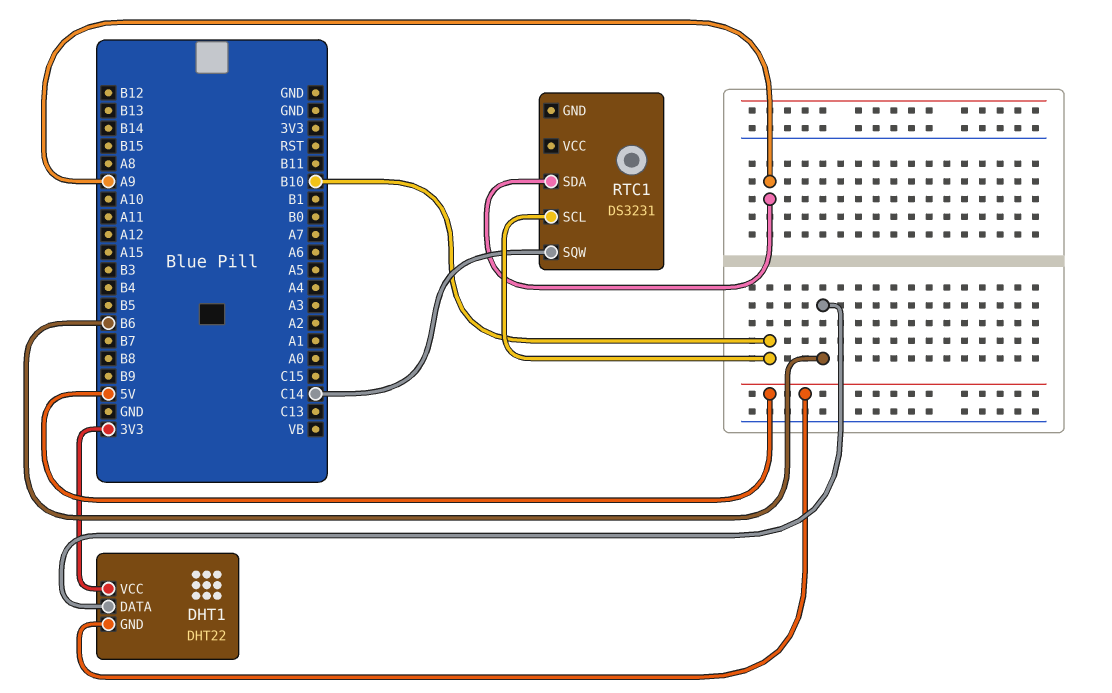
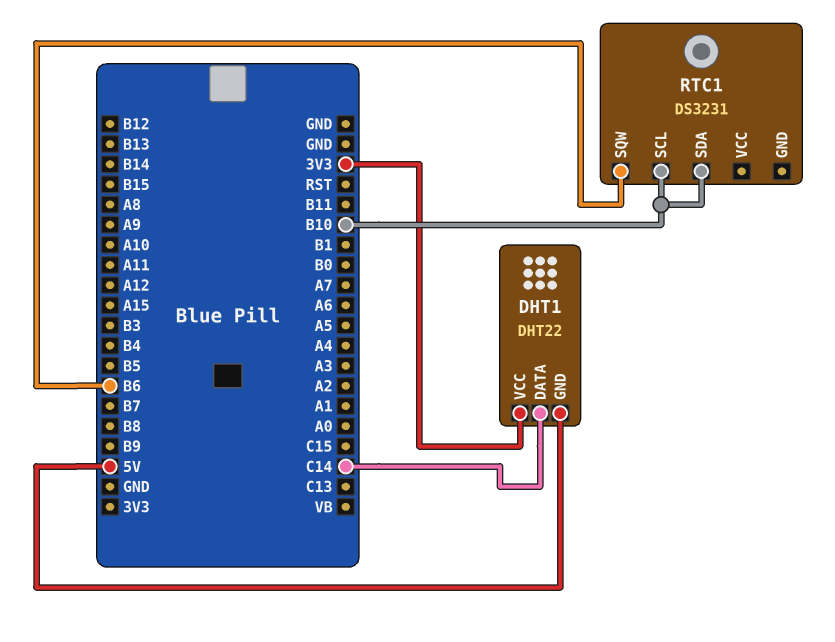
DHT1 pin DATA: B6 -> C14
RTC1 pin SDA: A9 -> B10
RTC1 pin SQW: C14 -> B6

